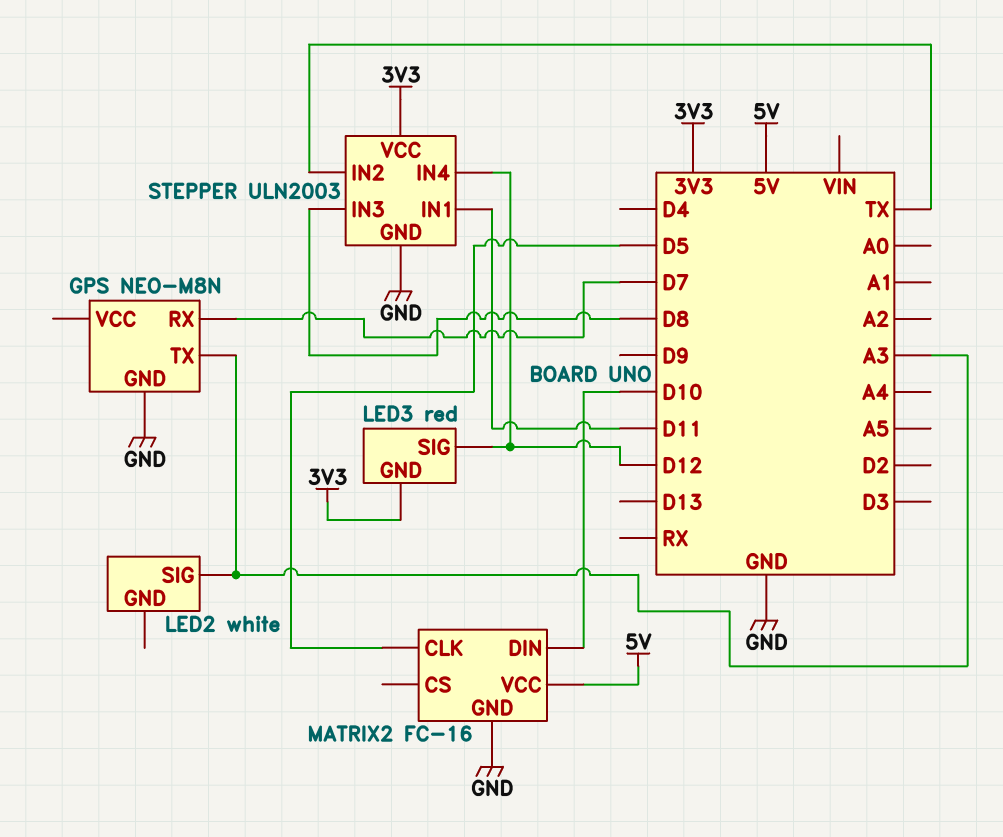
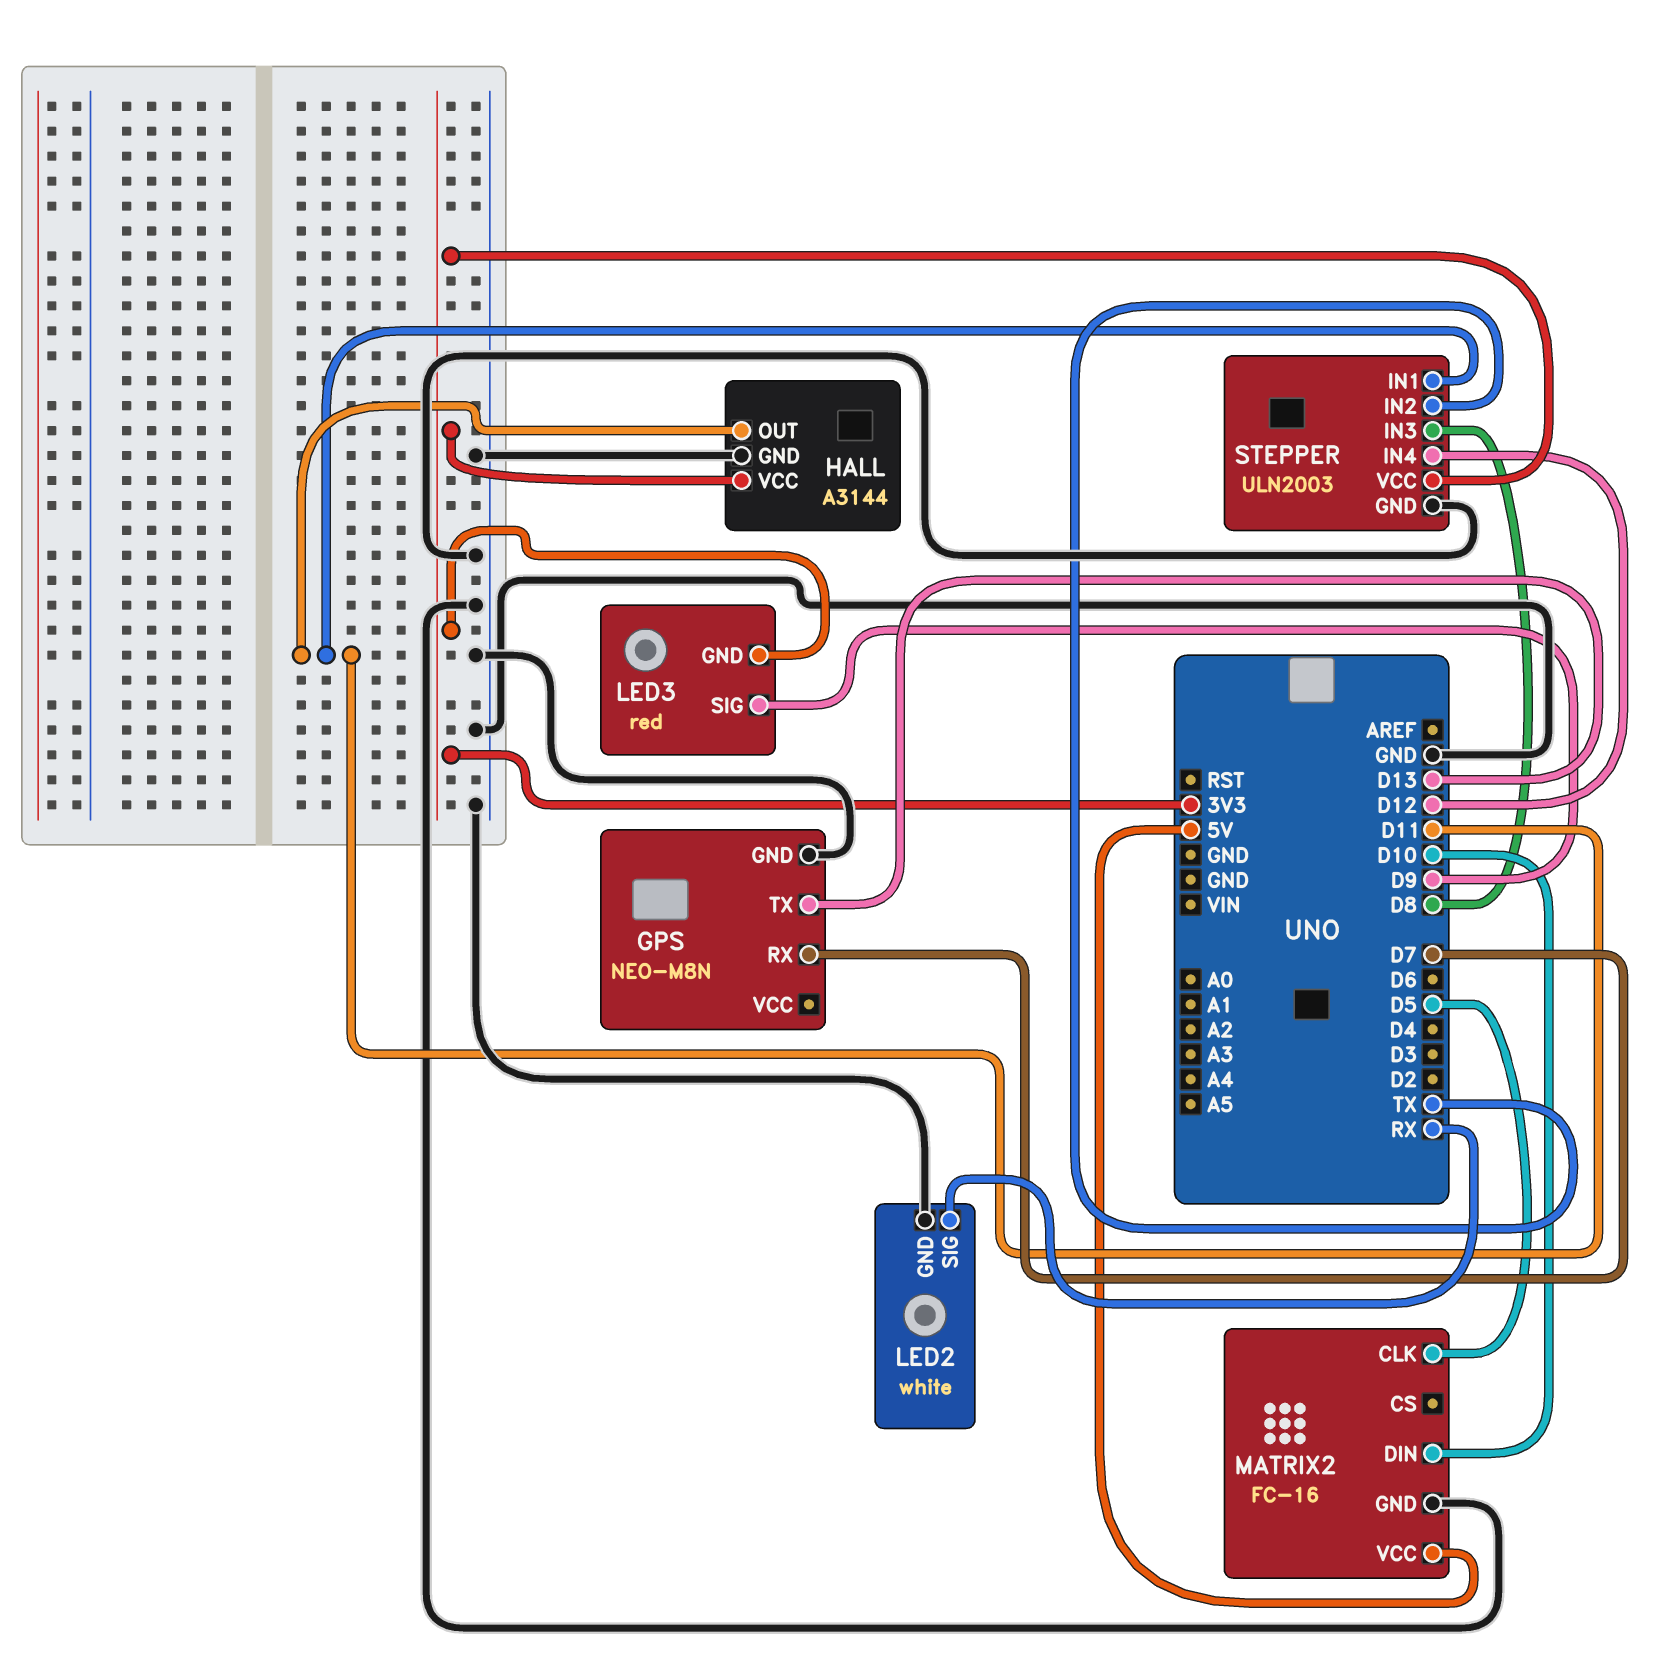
GPS pin TX: A3 -> D13
HALL: none -> A3144
HALL pin GND: none -> GND
HALL pin OUT: none -> D11
HALL pin VCC: none -> 3V3
LED2 pin GND: none -> GND
LED2 pin SIG: A3 -> RX
LED3 pin SIG: D12 -> D9

